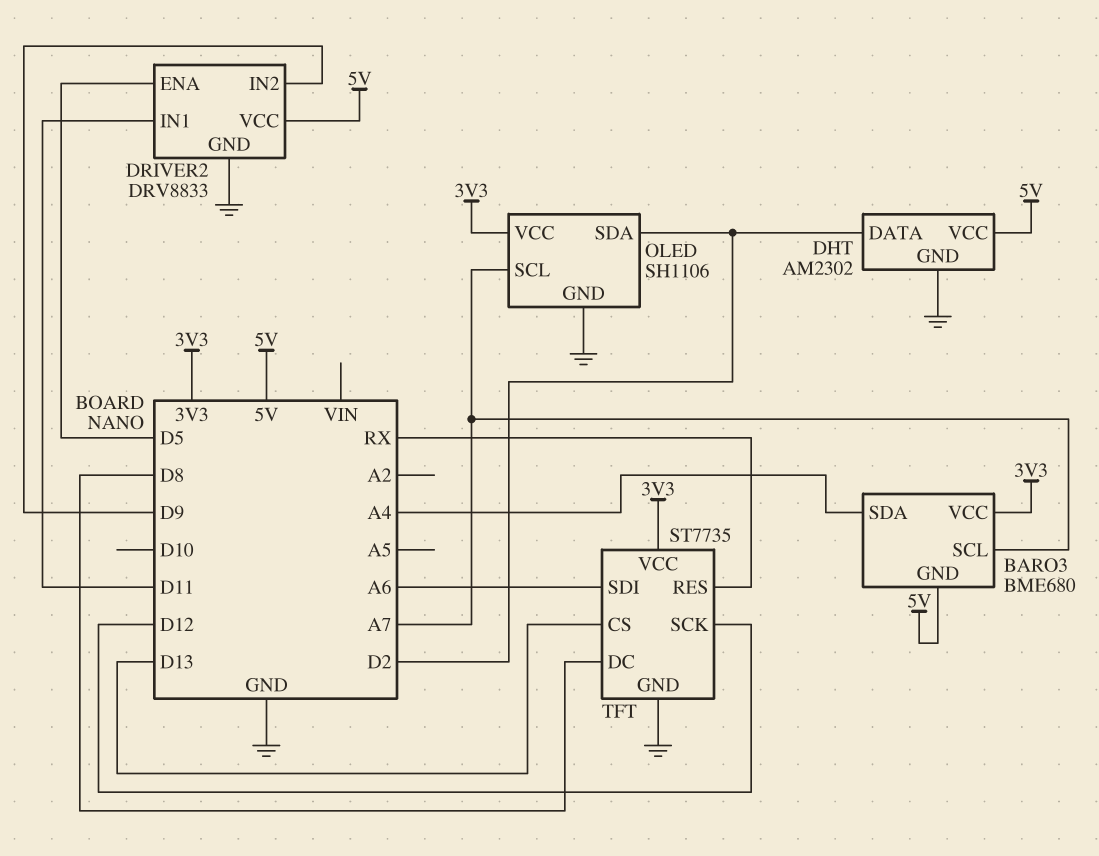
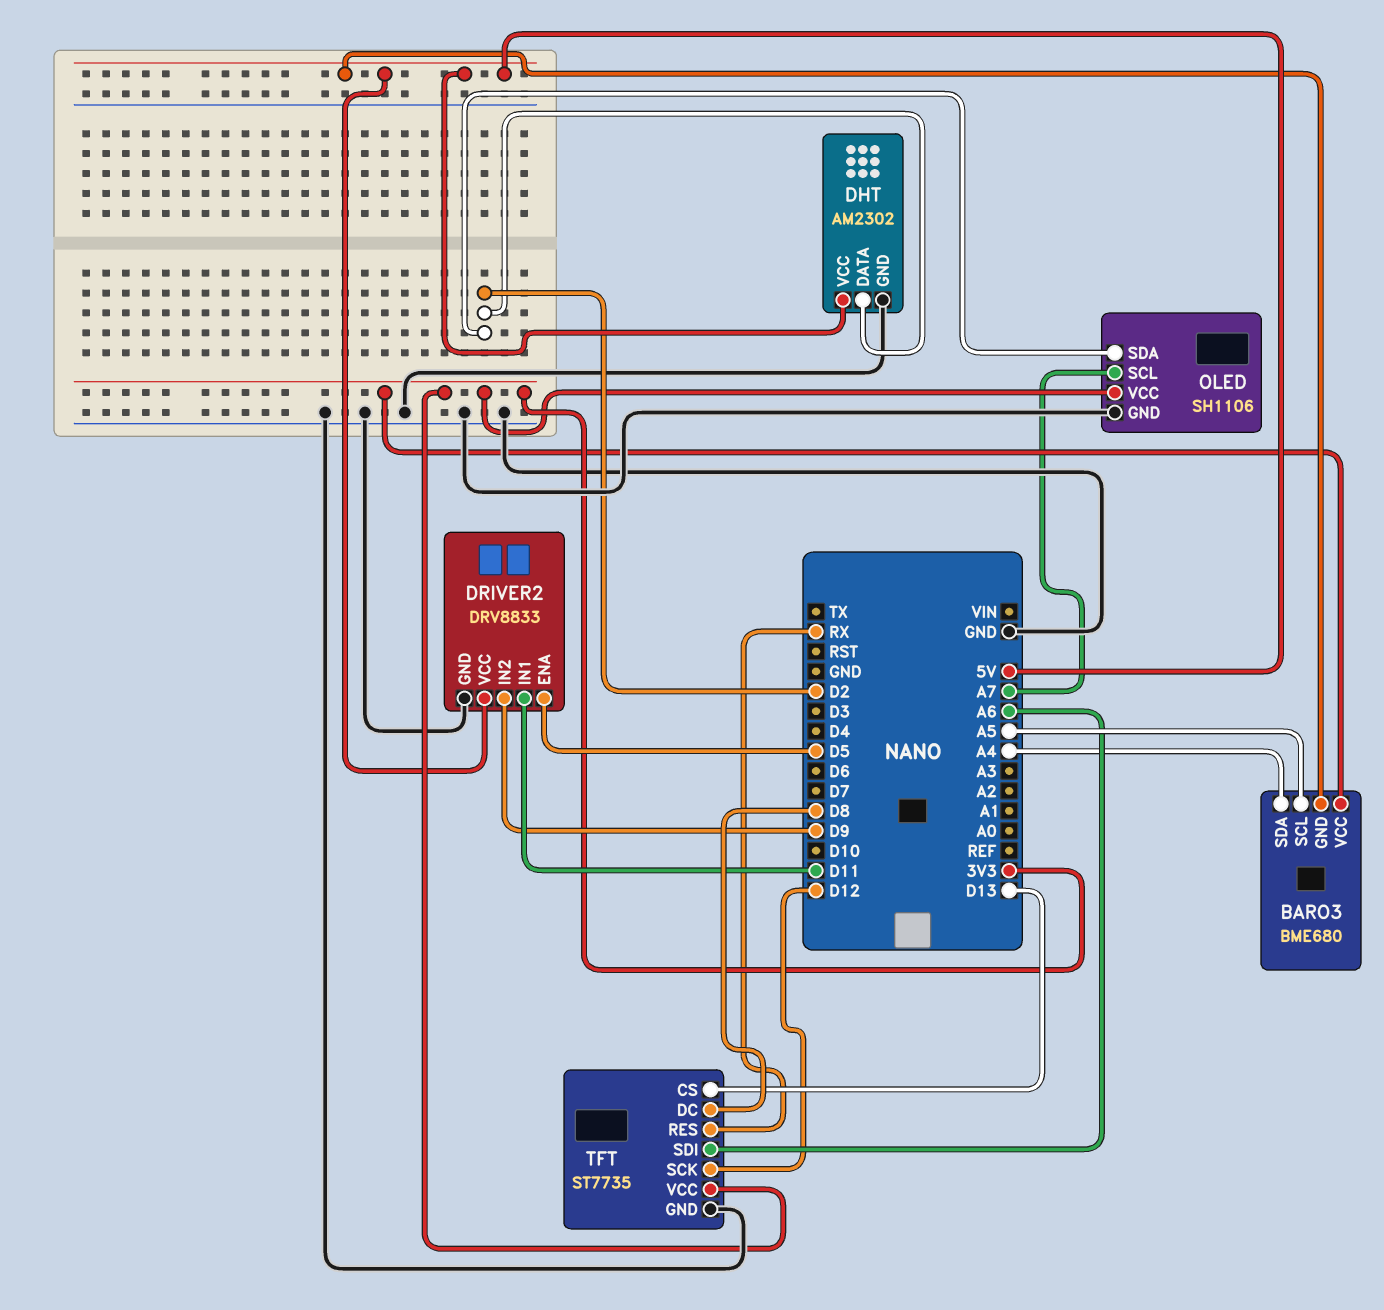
BARO3 pin SCL: A7 -> A5

